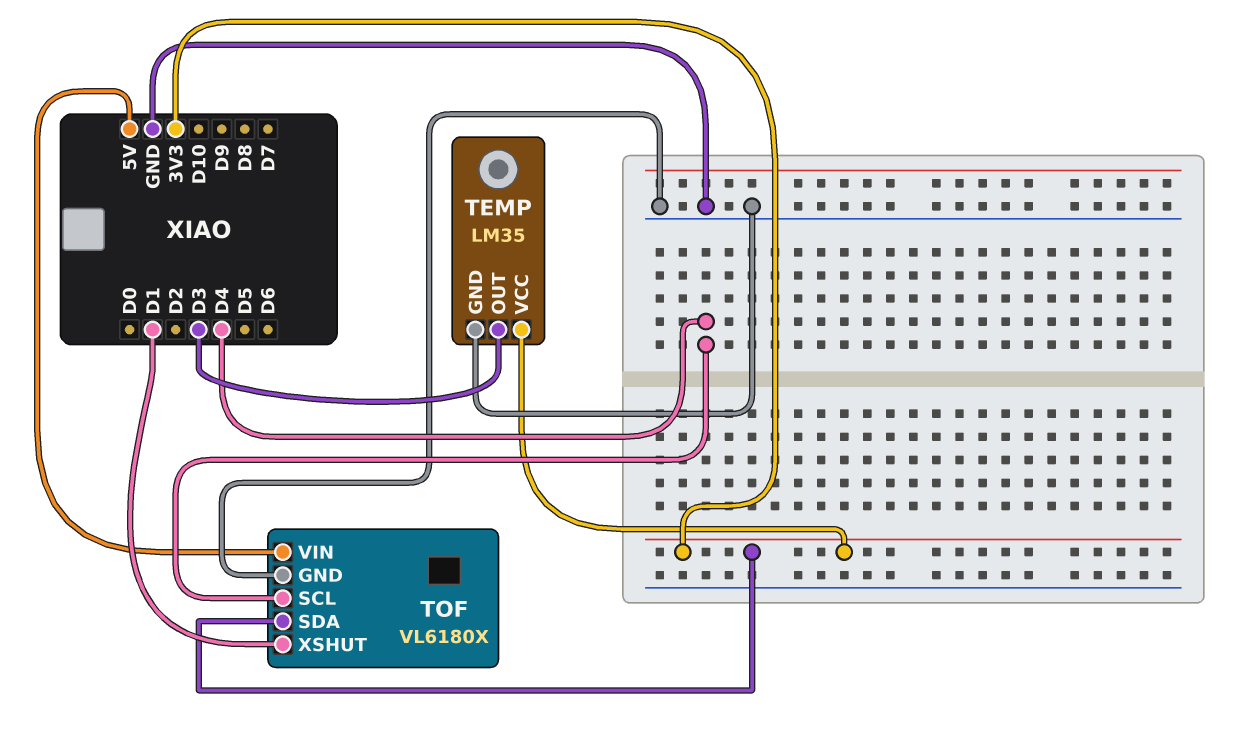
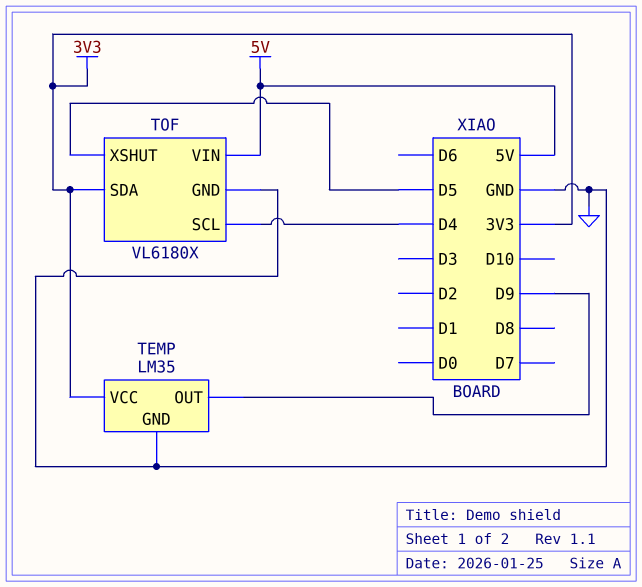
TEMP pin OUT: D3 -> D9
TOF pin XSHUT: D1 -> D5

